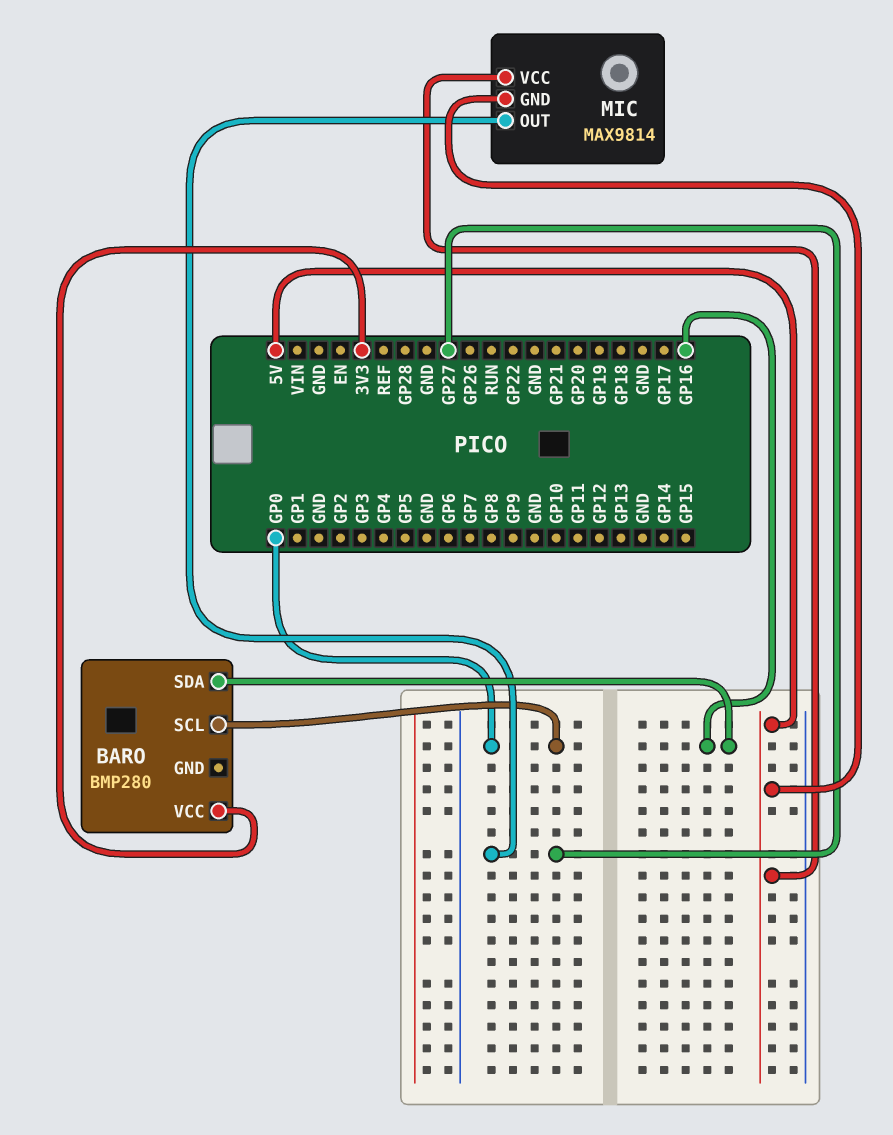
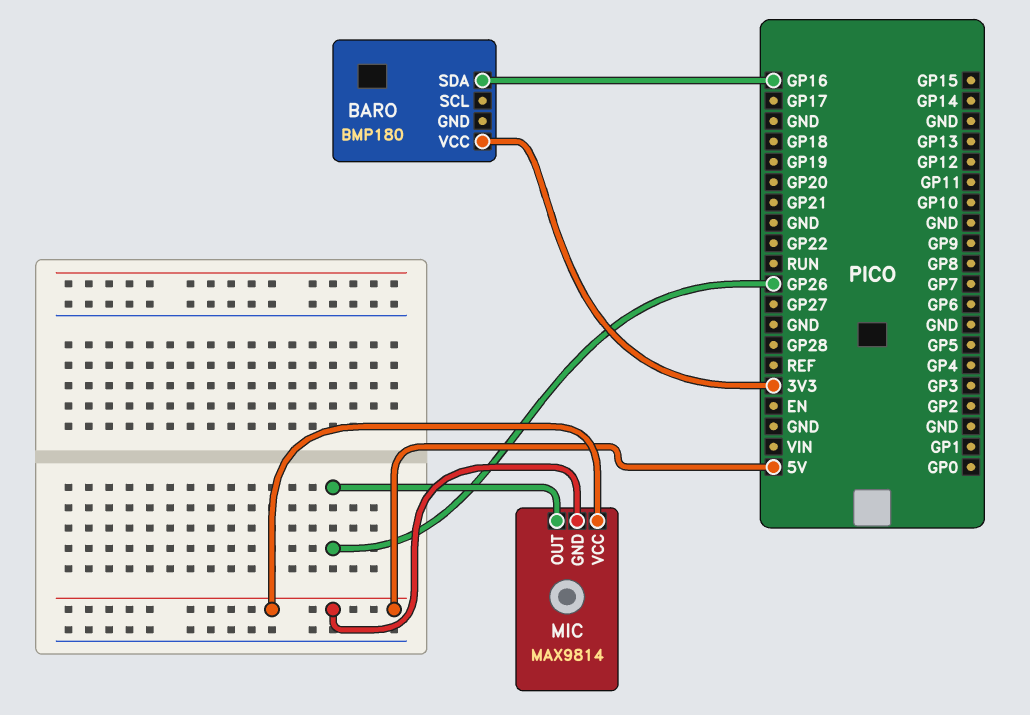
BARO: BMP280 -> BMP180
BARO pin SCL: GP0 -> none
MIC pin OUT: GP27 -> GP26

